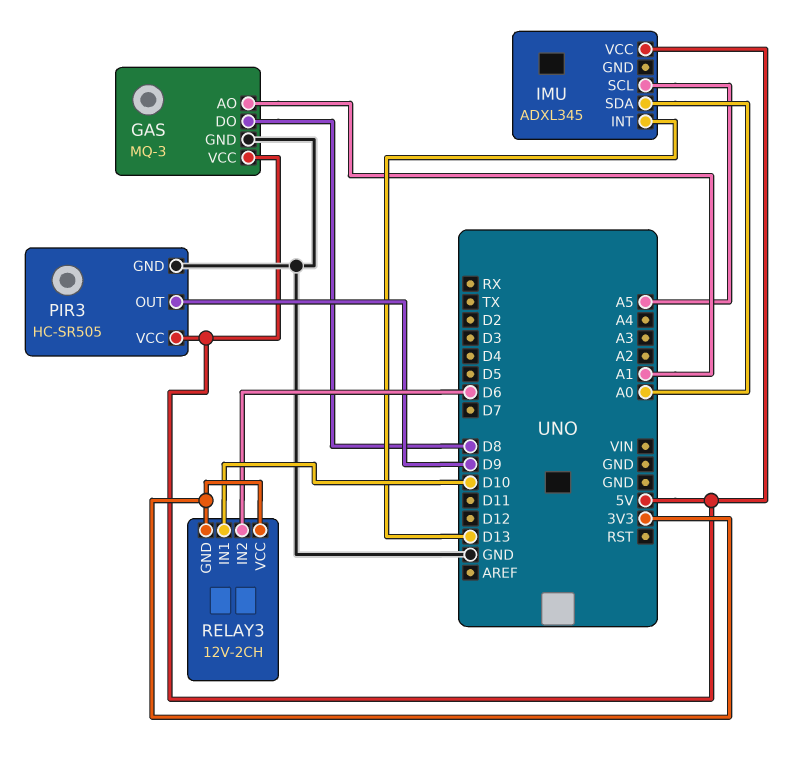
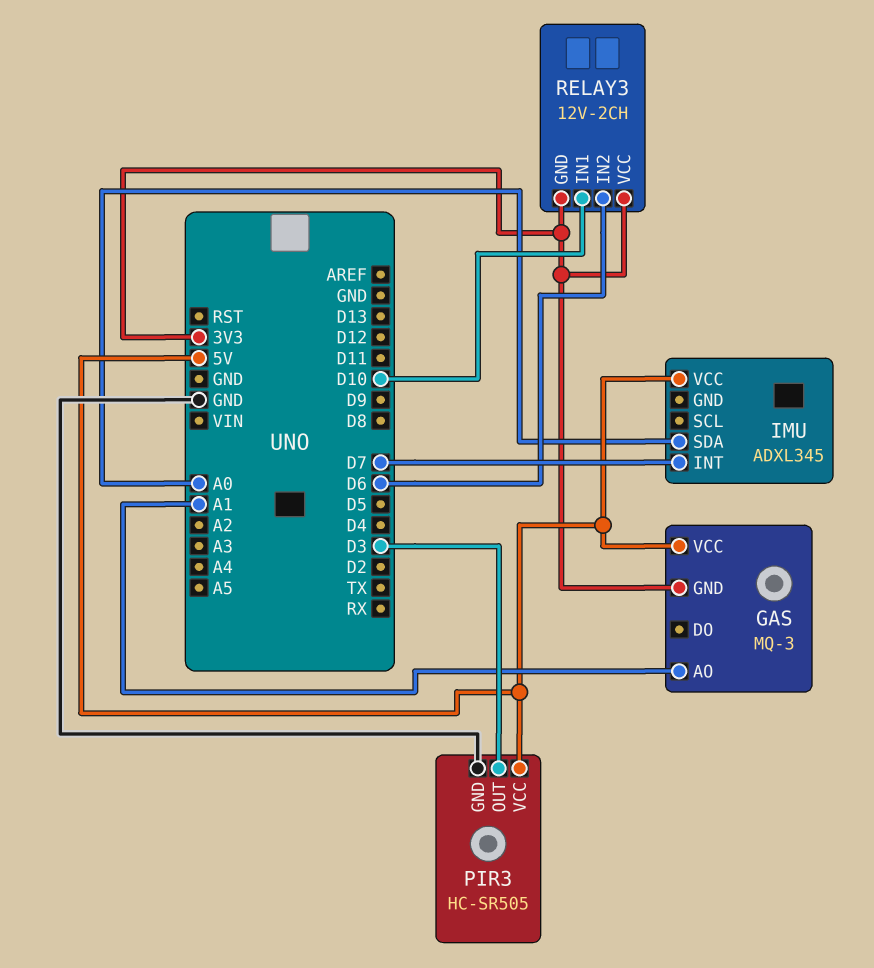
GAS pin DO: D8 -> none
GAS pin GND: GND -> 3V3
IMU pin INT: D13 -> D7
IMU pin SCL: A5 -> none
PIR3 pin OUT: D9 -> D3

